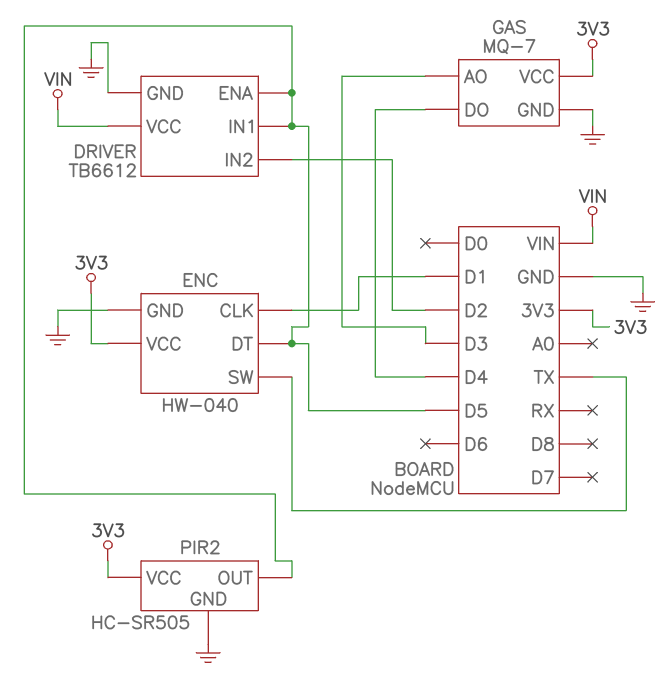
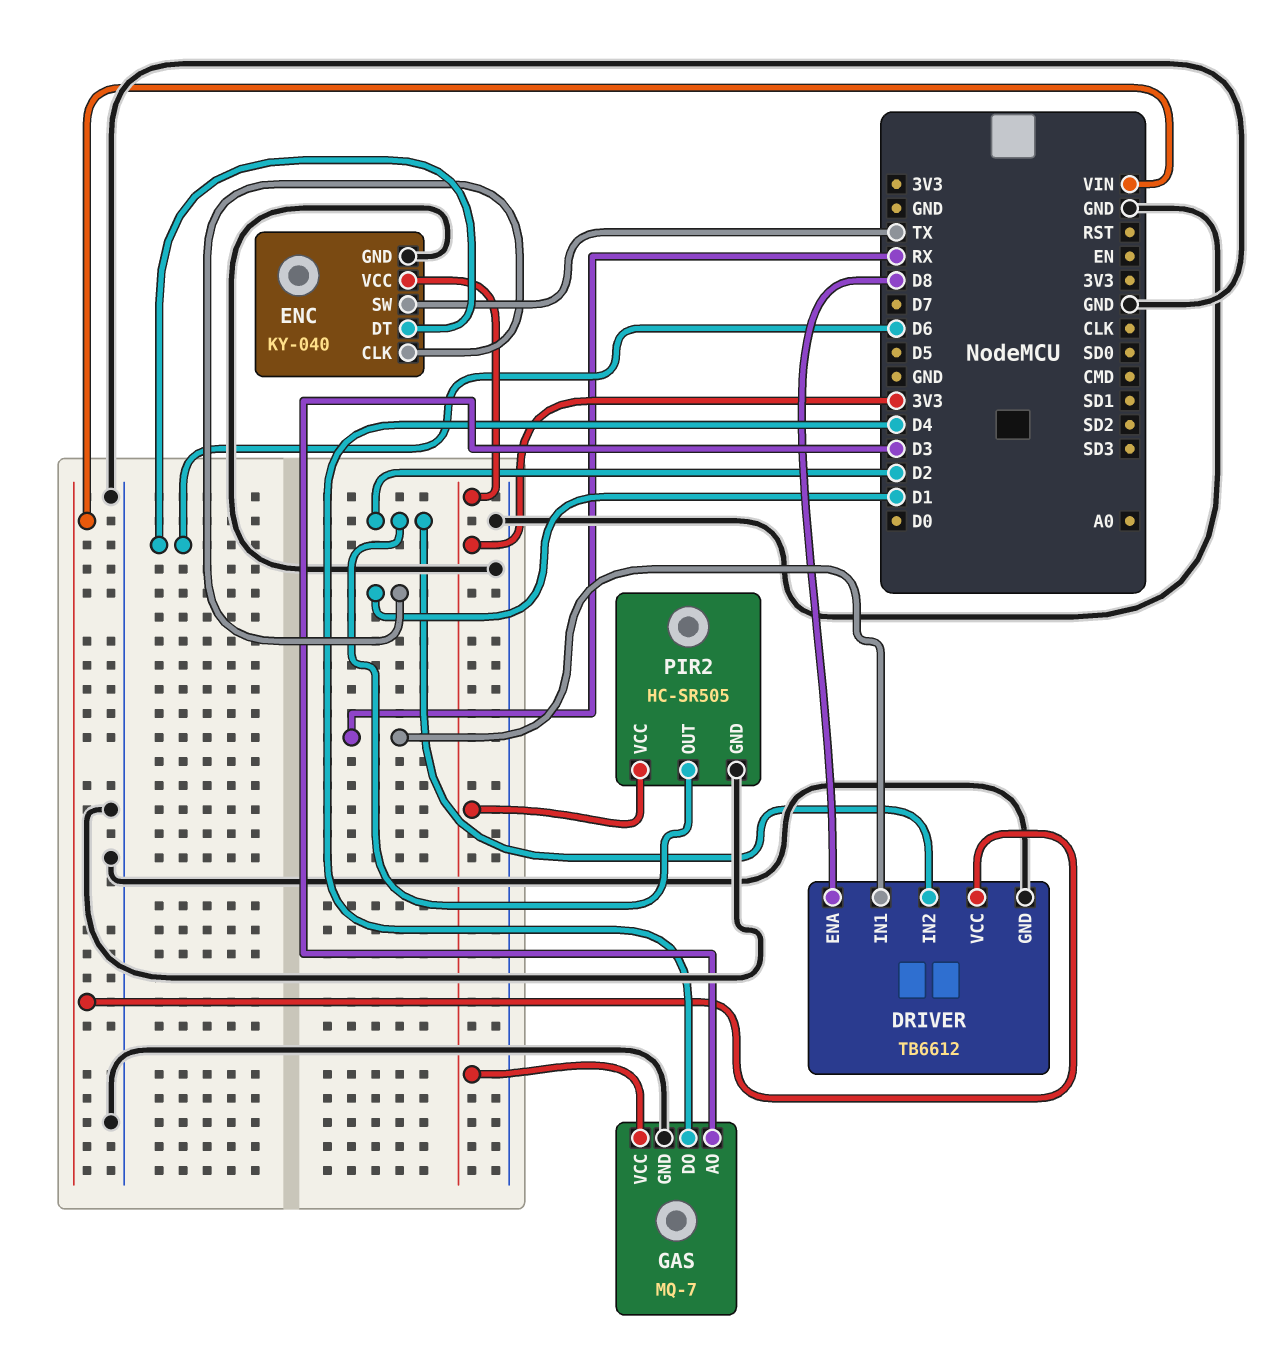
DRIVER pin ENA: D5 -> D8
DRIVER pin IN1: D5 -> RX
ENC: HW-040 -> KY-040
ENC pin DT: D5 -> D6
PIR2 pin OUT: D5 -> D2

